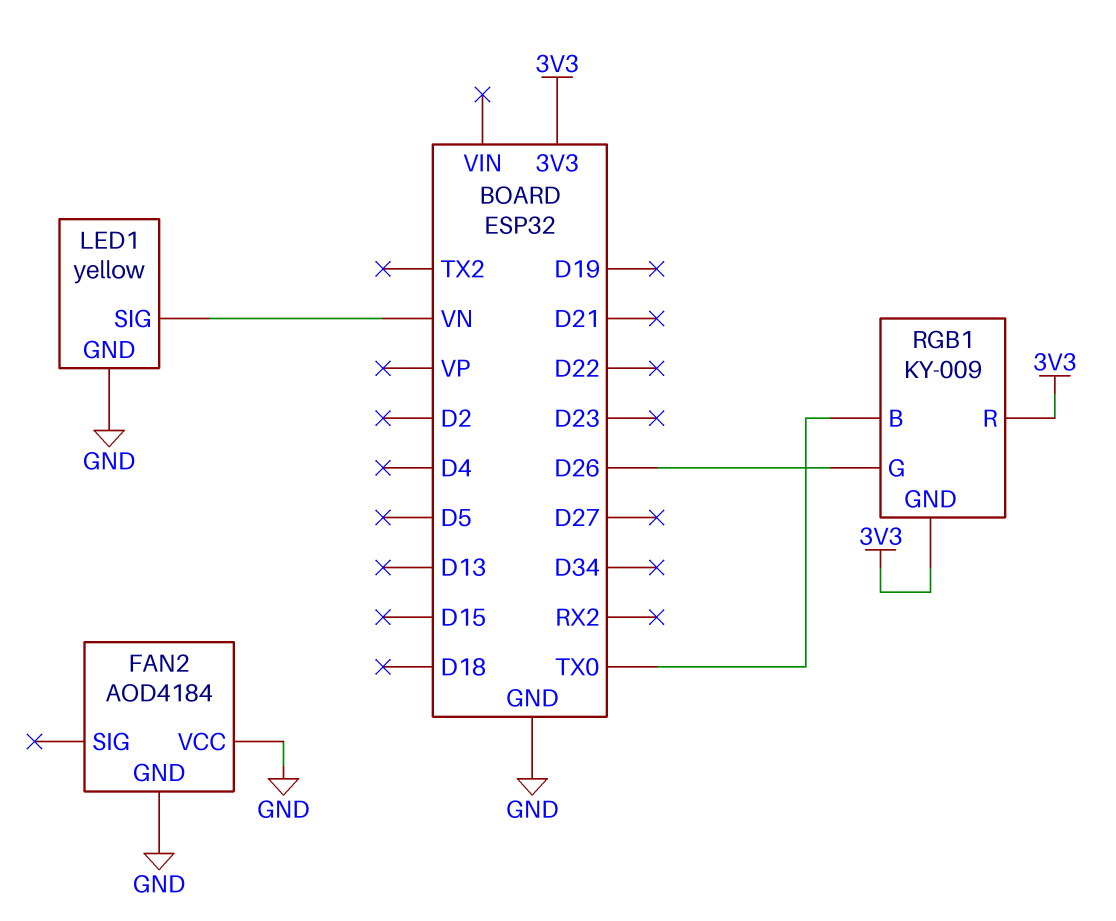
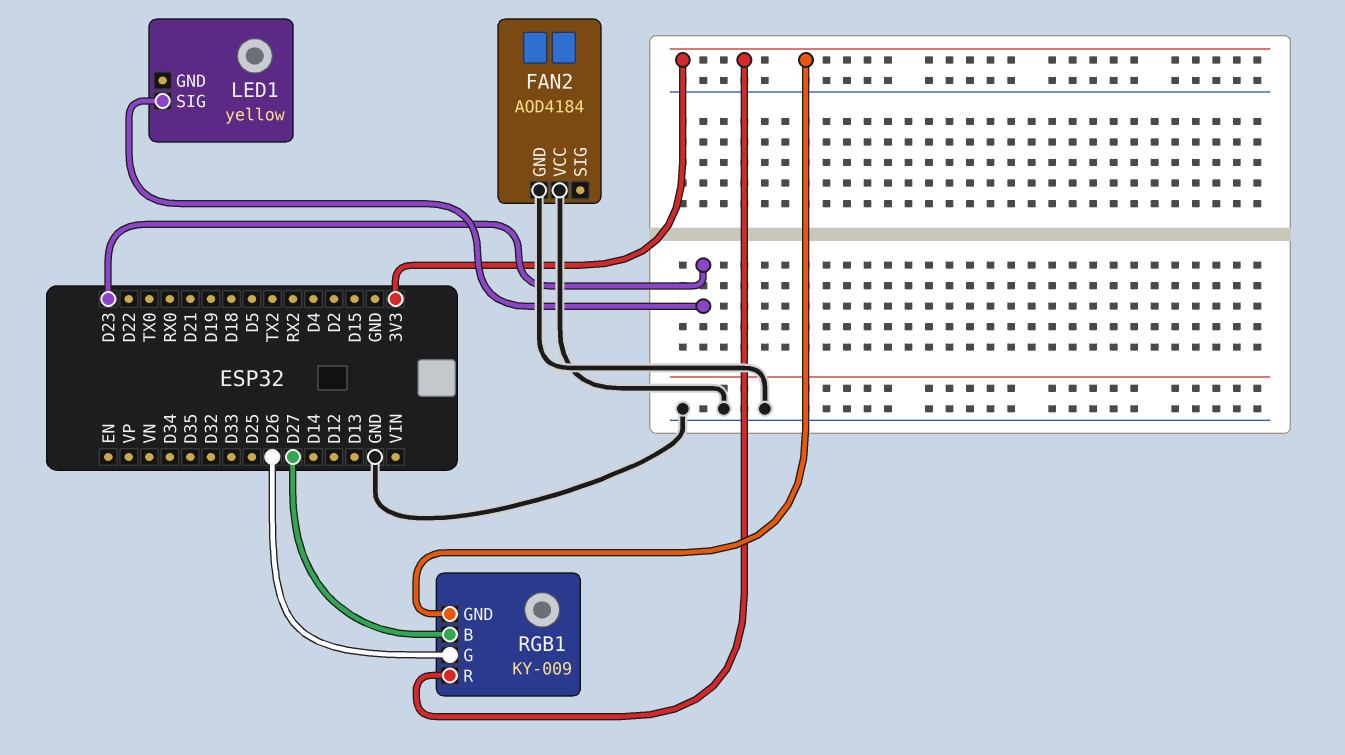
LED1 pin GND: GND -> none
LED1 pin SIG: VN -> D23
RGB1 pin B: TX0 -> D27

